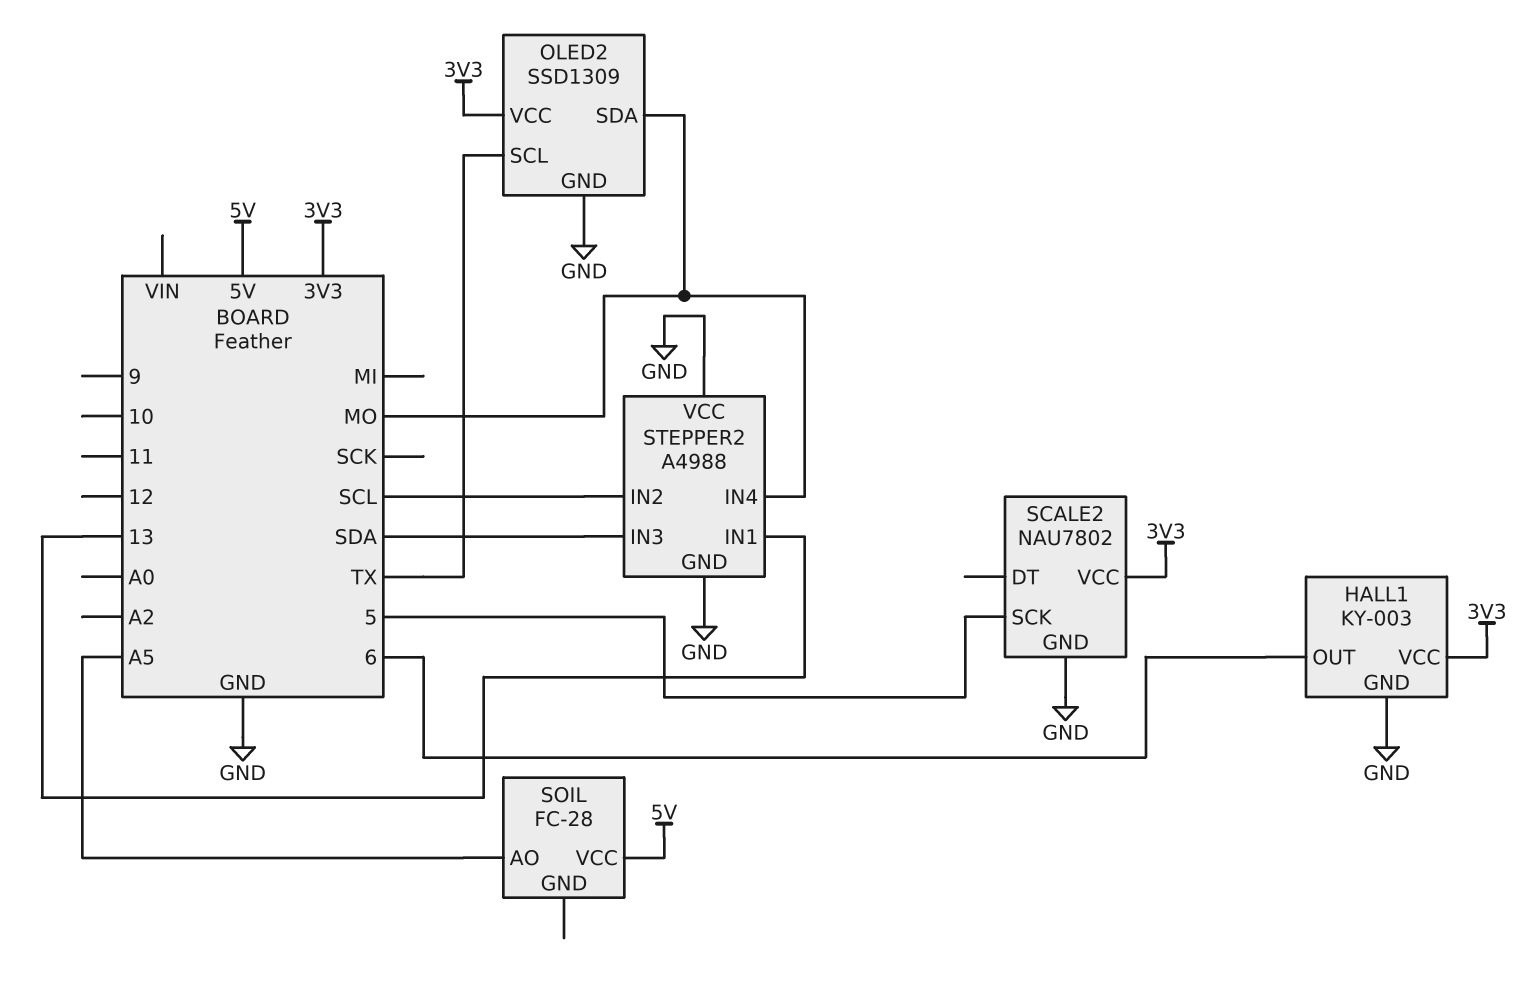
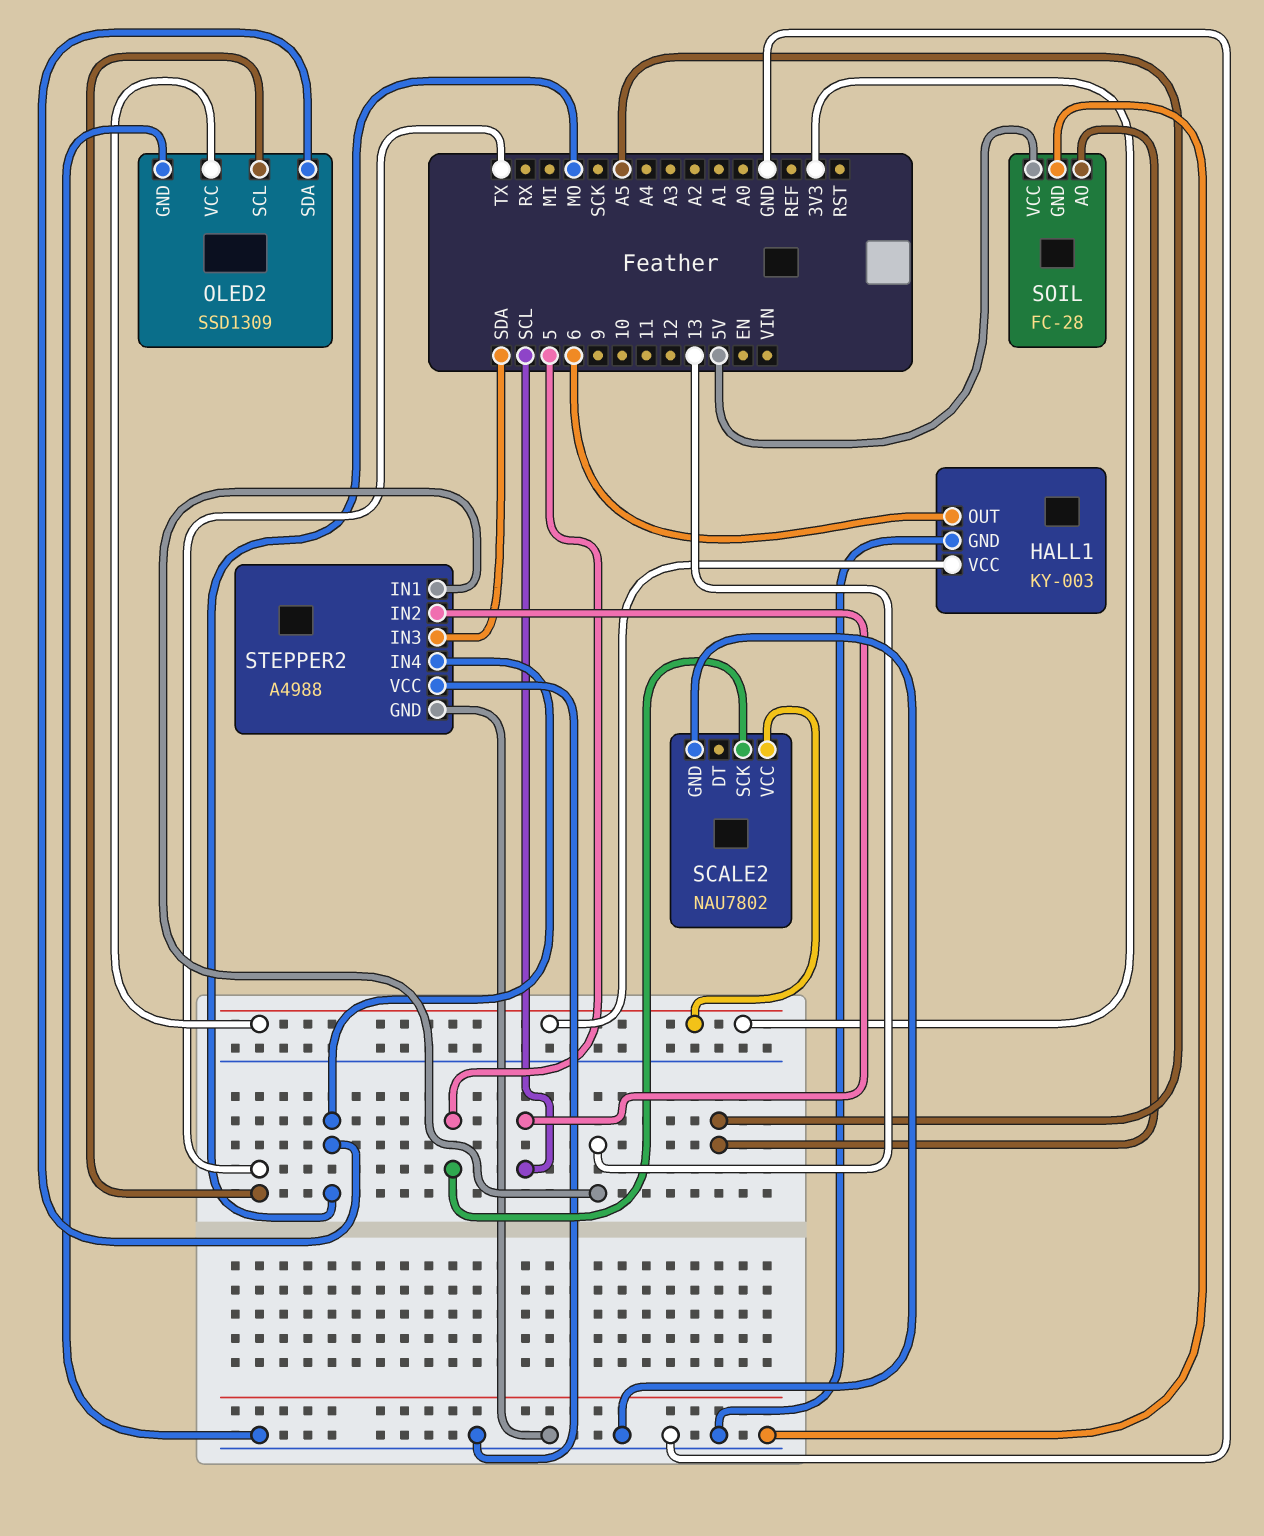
SOIL pin GND: none -> GND

